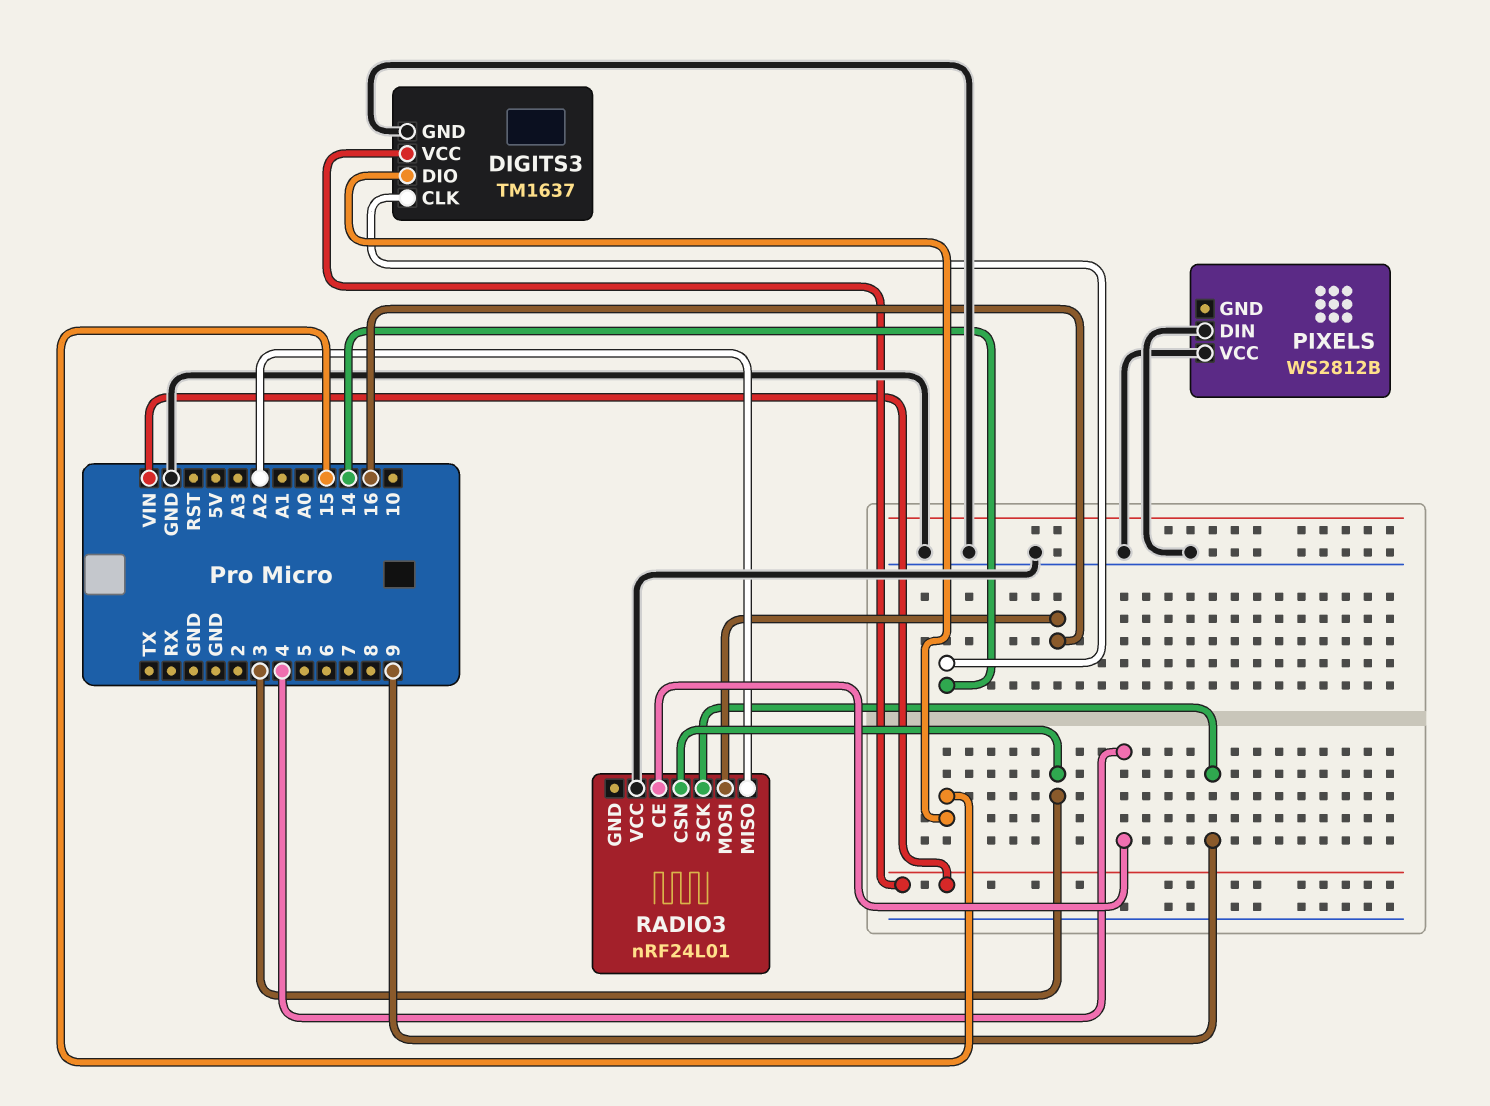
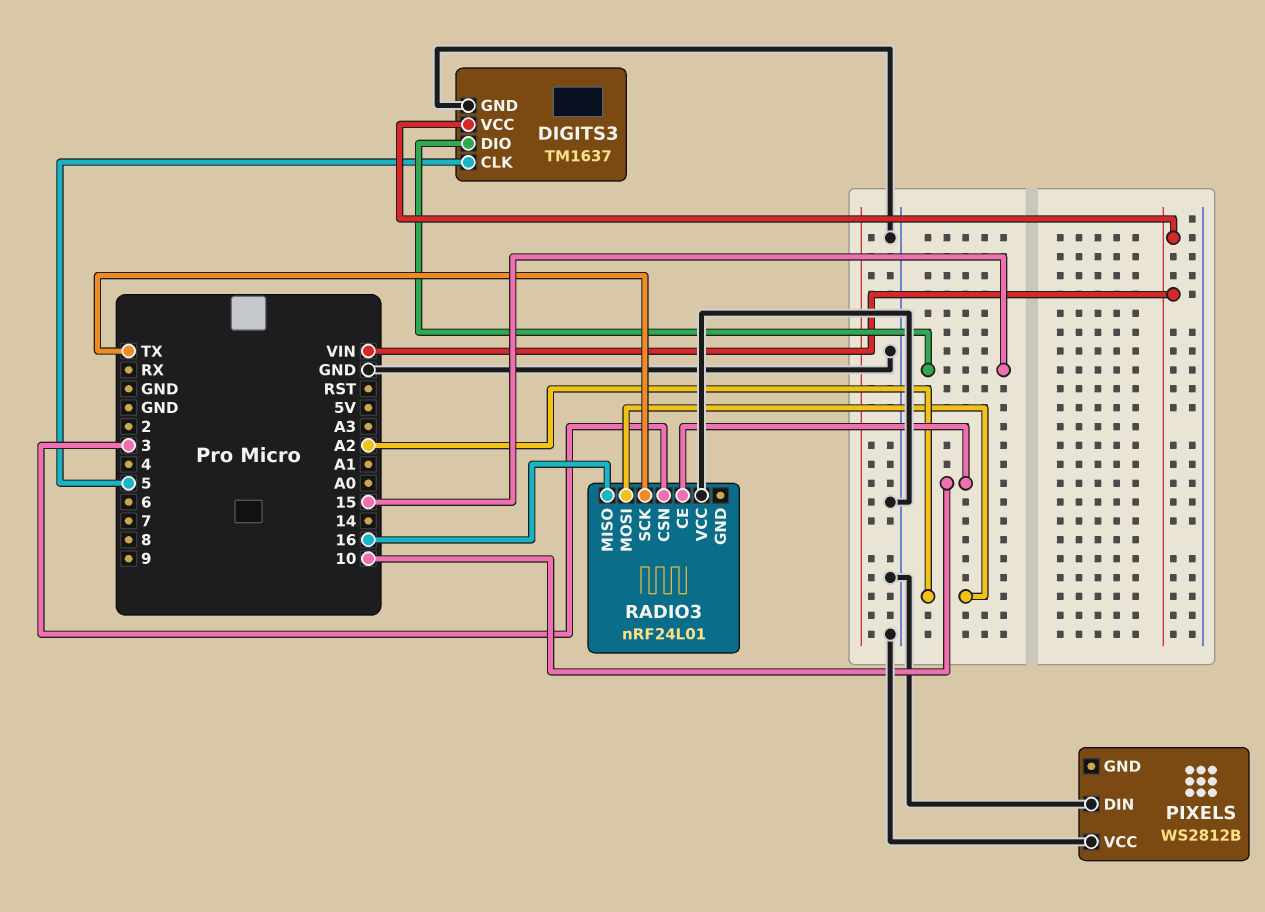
DIGITS3 pin CLK: 14 -> 5
RADIO3 pin CE: 4 -> 10
RADIO3 pin MISO: A2 -> 16
RADIO3 pin MOSI: 16 -> A2
RADIO3 pin SCK: 9 -> TX

